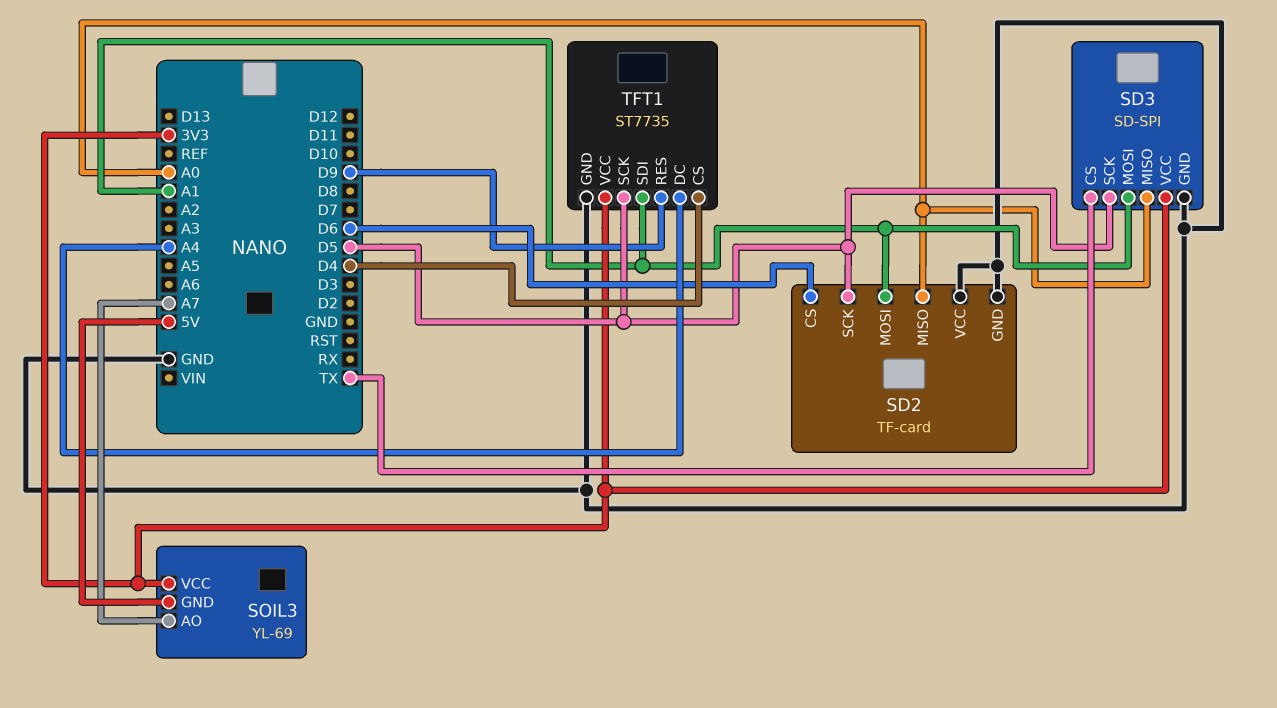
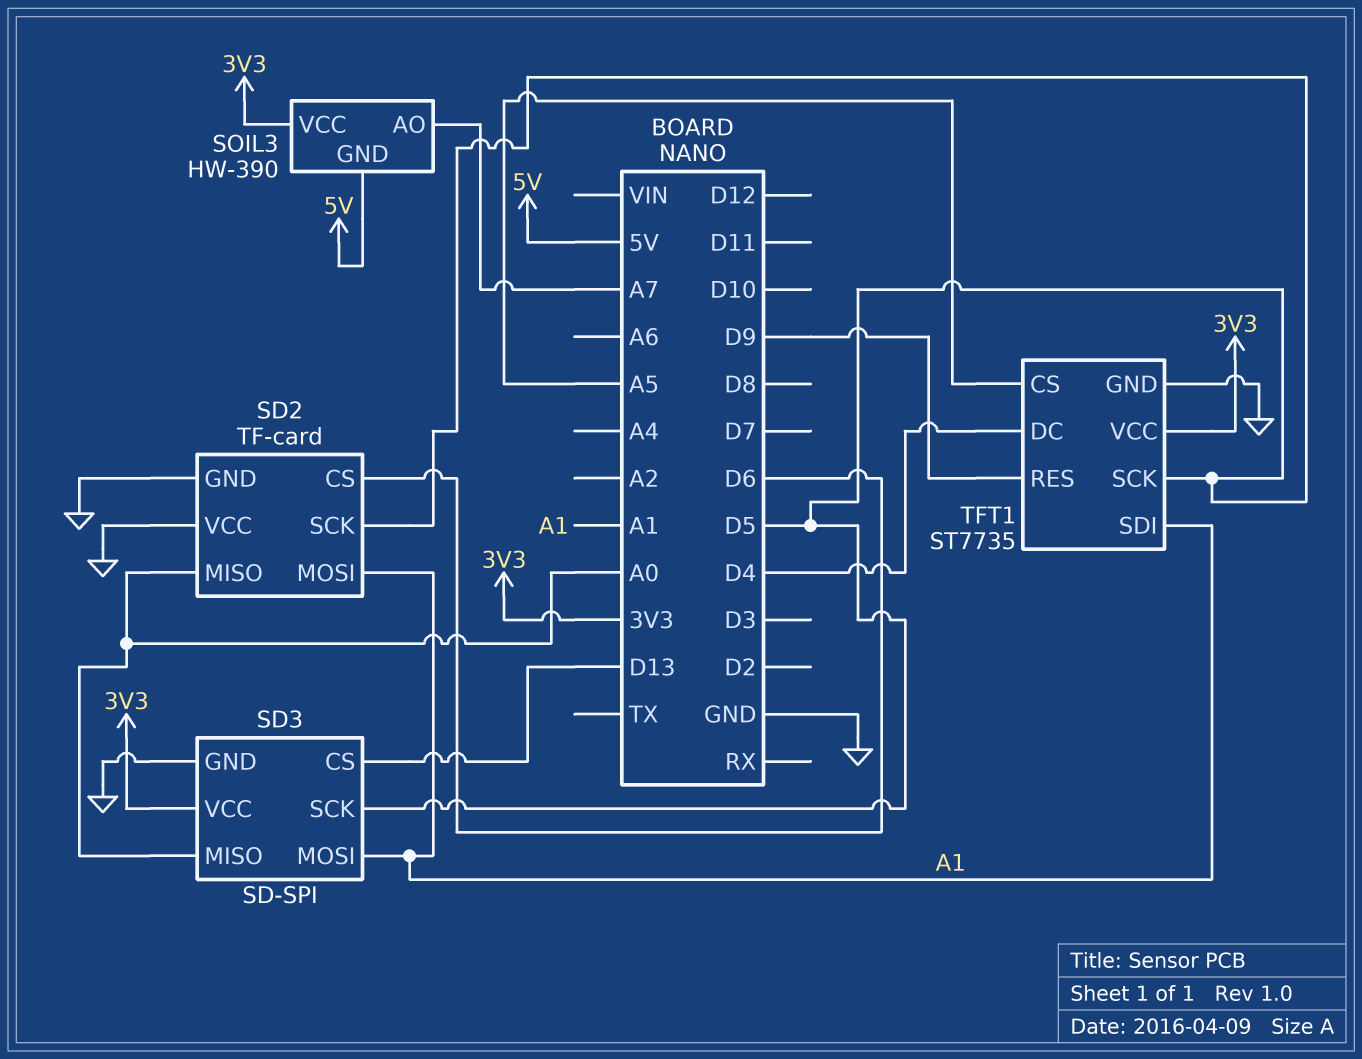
SD3 pin CS: TX -> D13
SOIL3: YL-69 -> HW-390
TFT1 pin CS: D4 -> A5
TFT1 pin DC: A4 -> D4

